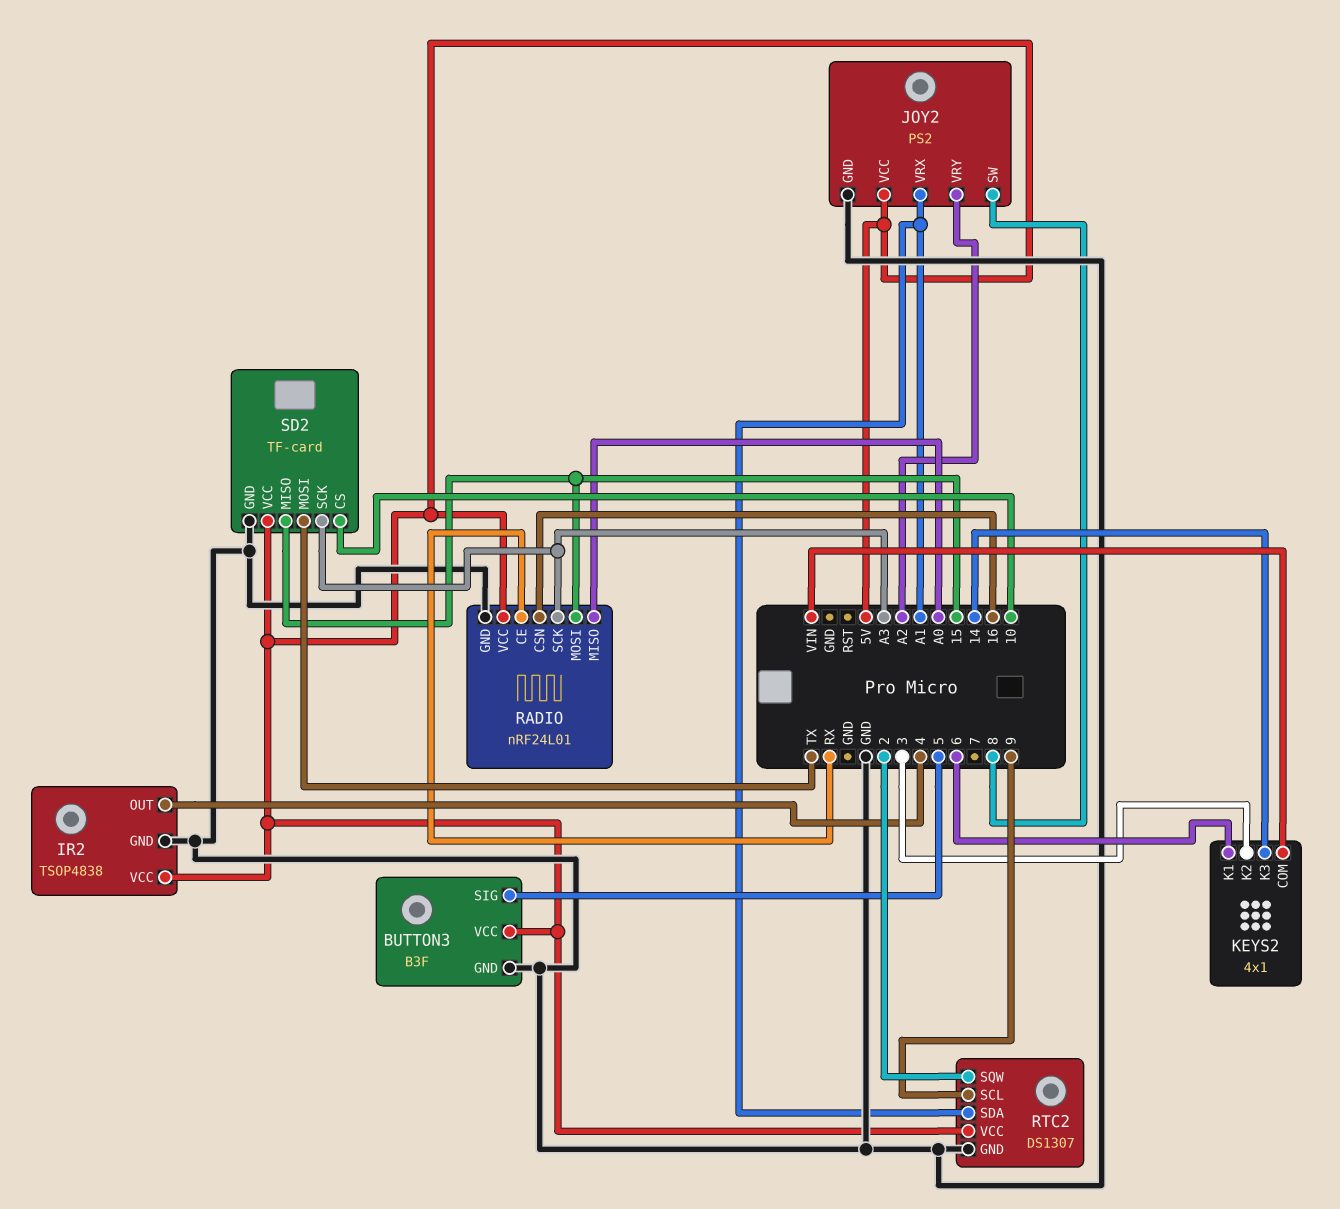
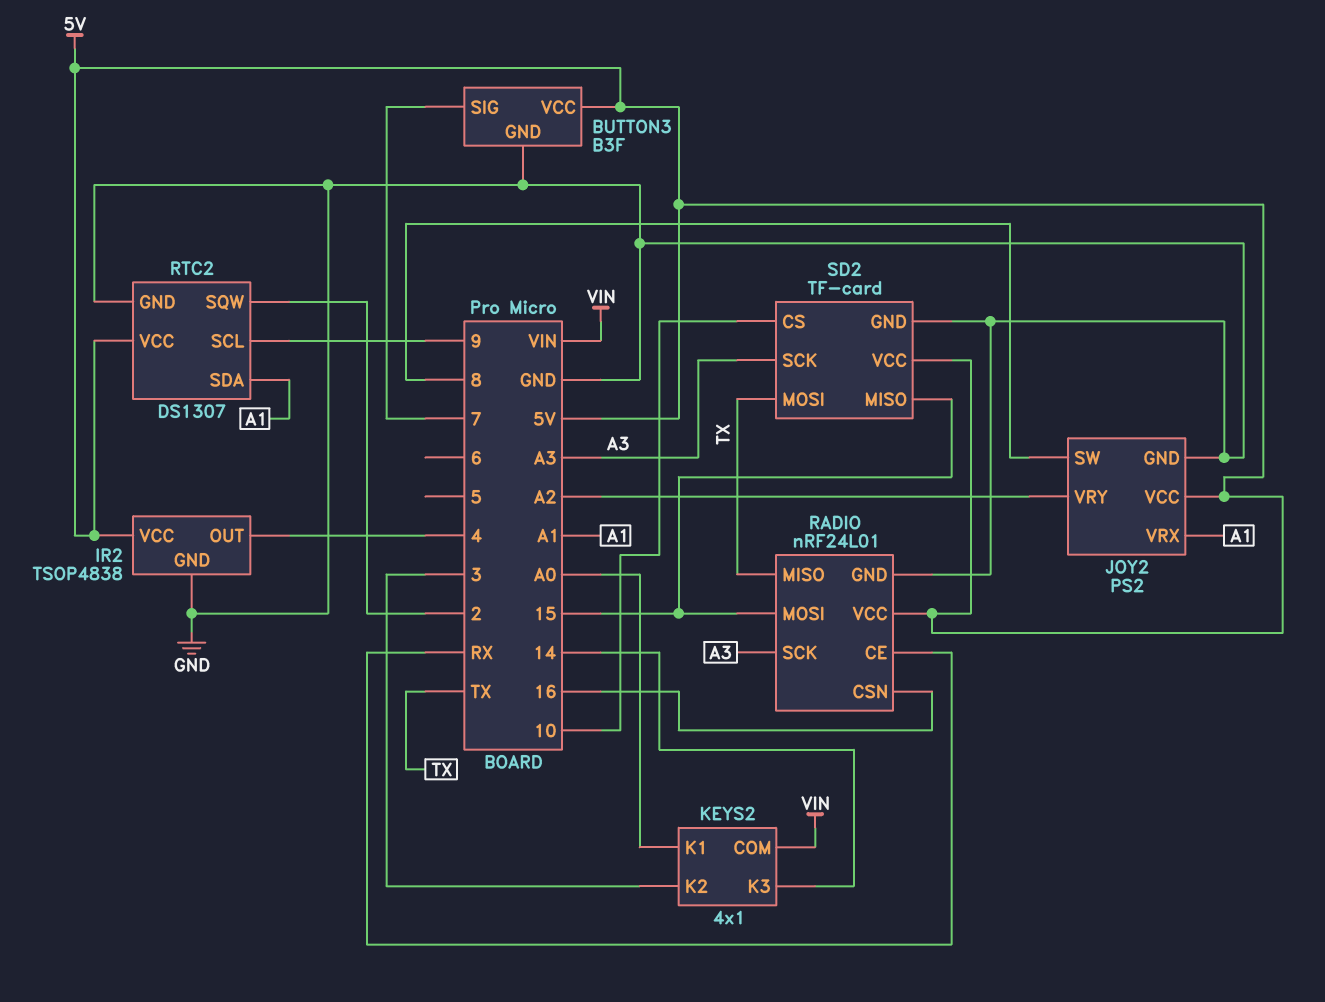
BUTTON3 pin SIG: 5 -> 7
KEYS2 pin K1: 6 -> A0
RADIO pin MISO: A0 -> TX

